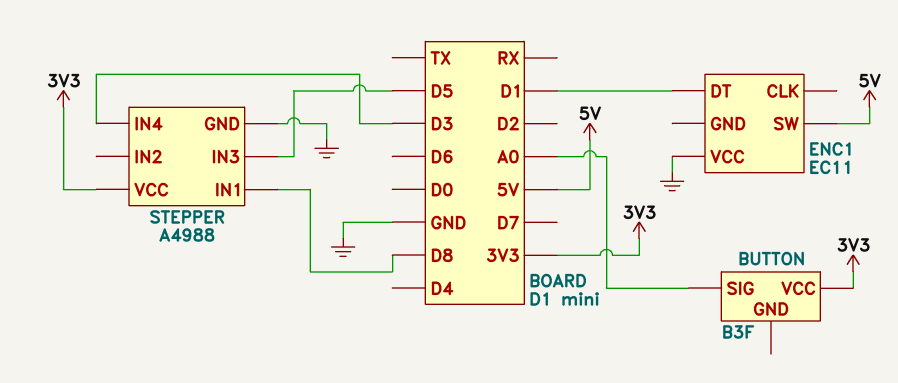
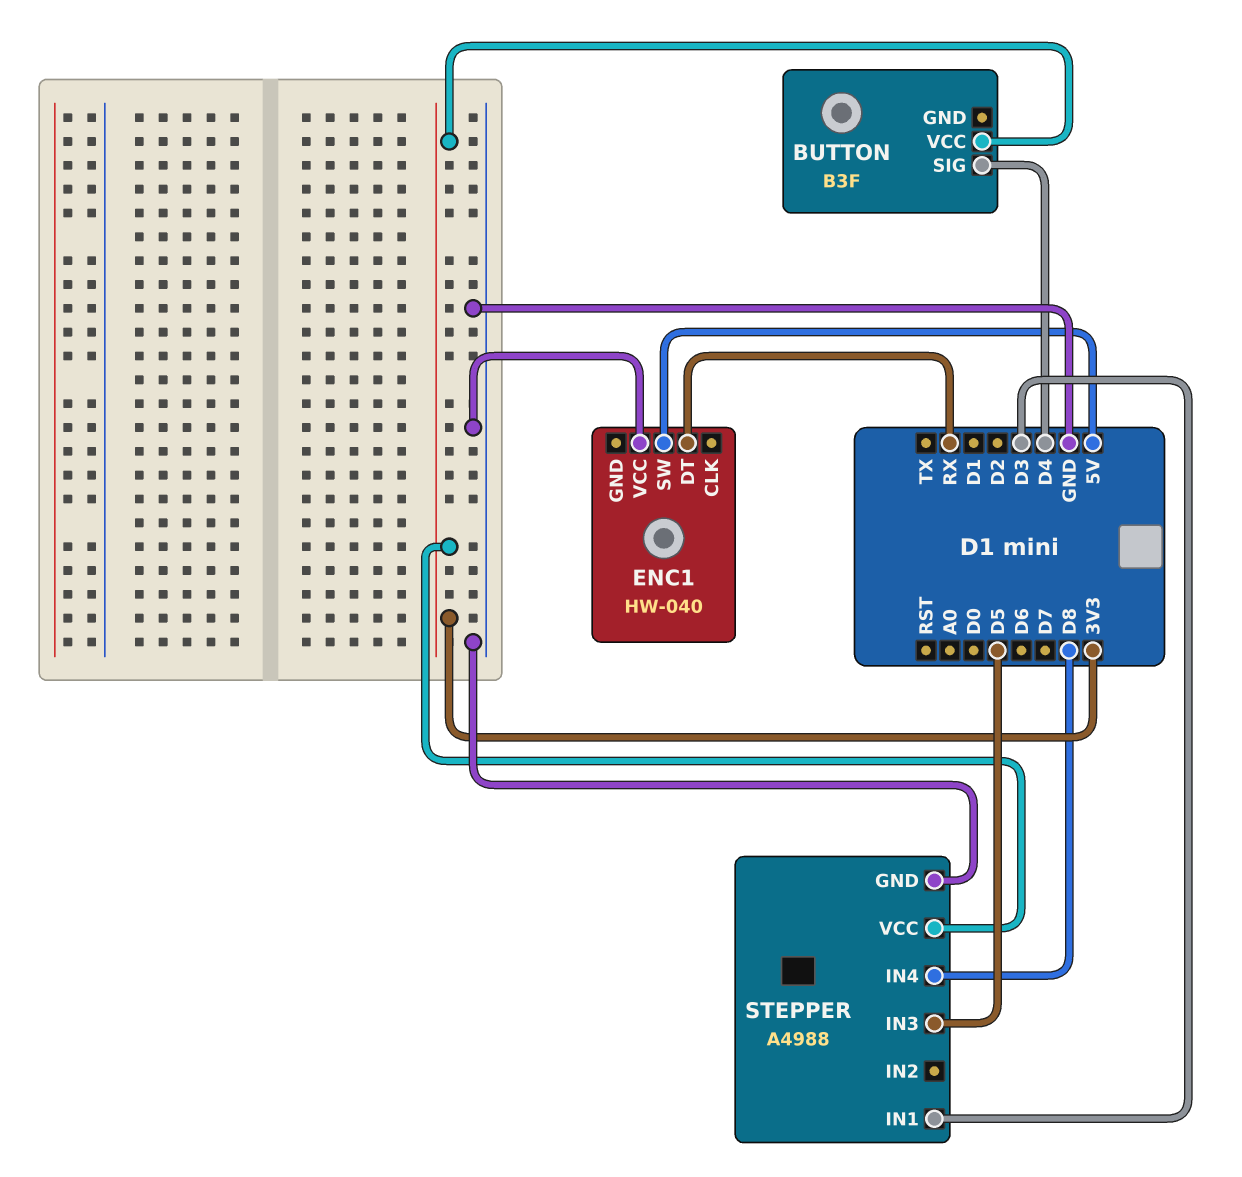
BUTTON pin SIG: A0 -> D4
ENC1: EC11 -> HW-040
ENC1 pin DT: D1 -> RX
STEPPER pin IN1: D8 -> D3
STEPPER pin IN4: D3 -> D8

